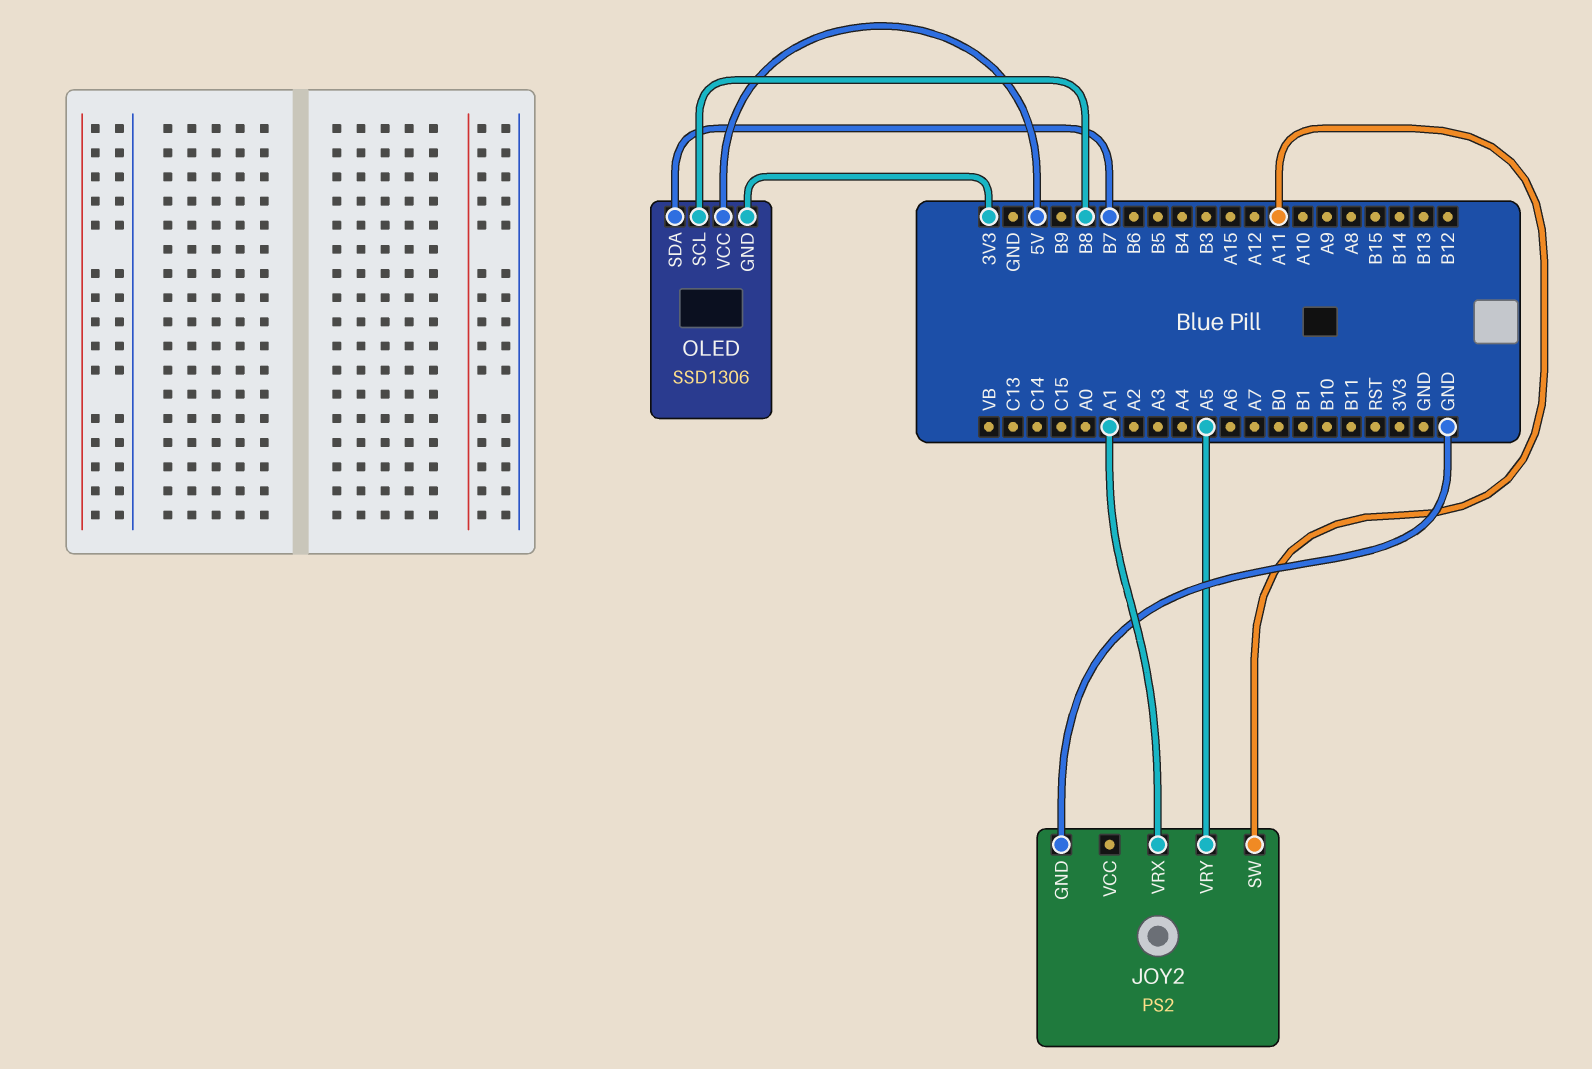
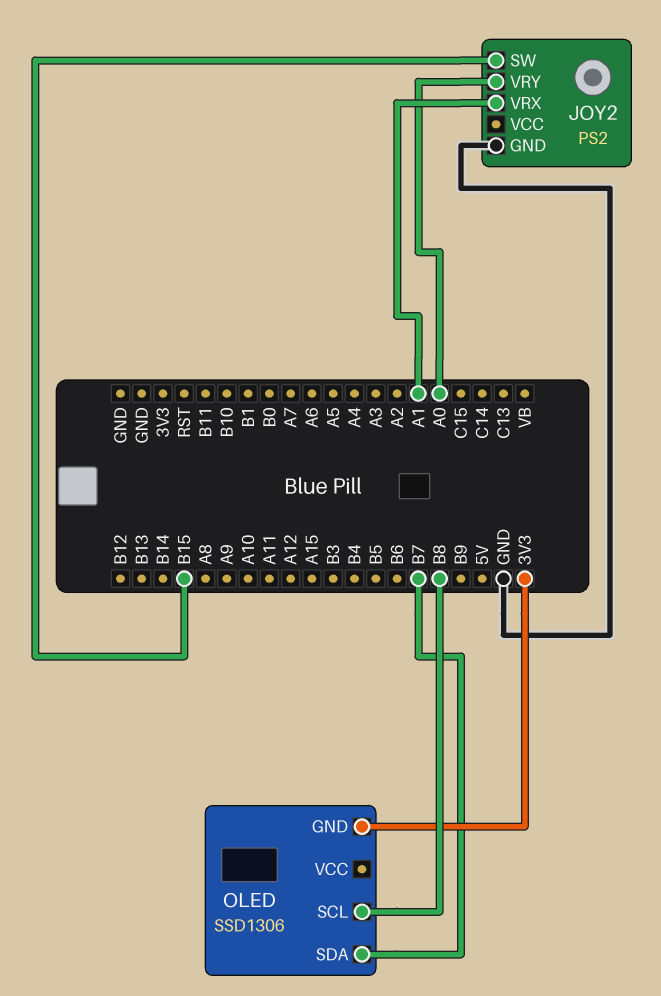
JOY2 pin SW: A11 -> B15
JOY2 pin VRY: A5 -> A0
OLED pin VCC: 5V -> none

